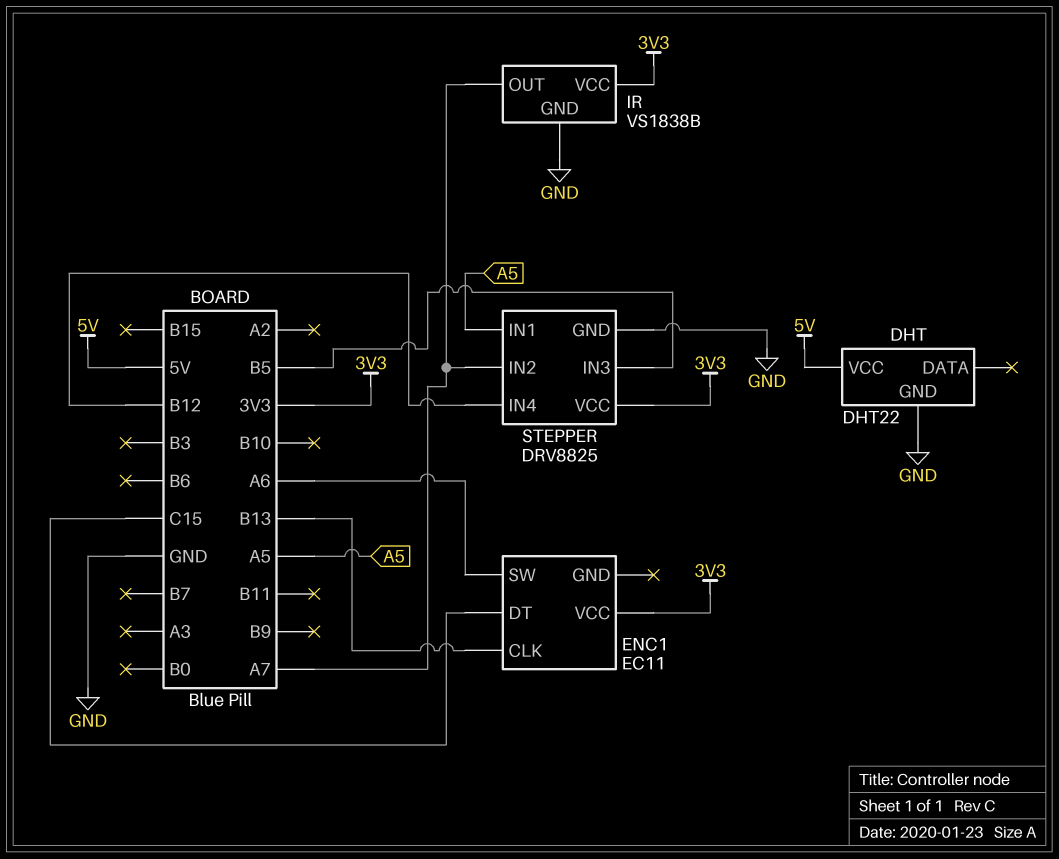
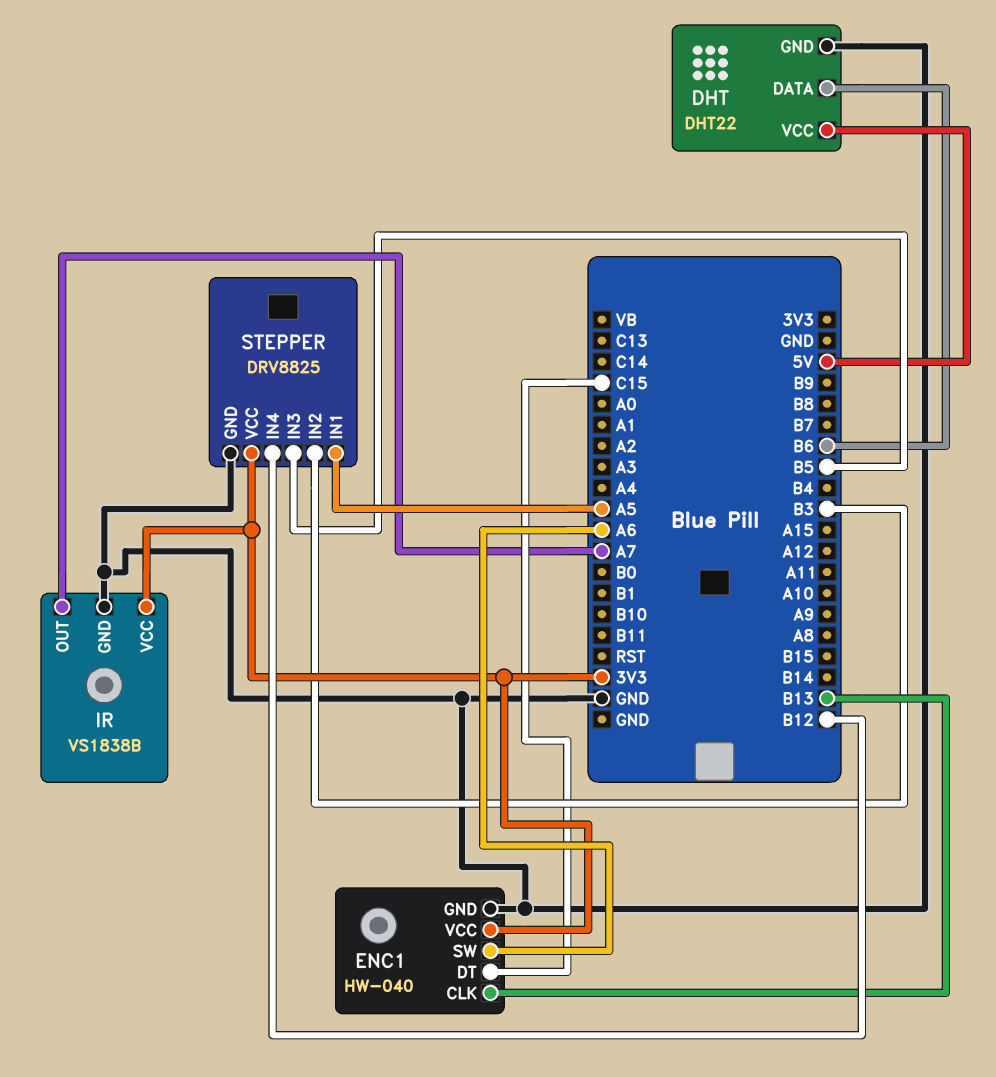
DHT pin DATA: none -> B6
ENC1: EC11 -> HW-040
ENC1 pin GND: none -> GND
STEPPER pin IN2: A7 -> B3

